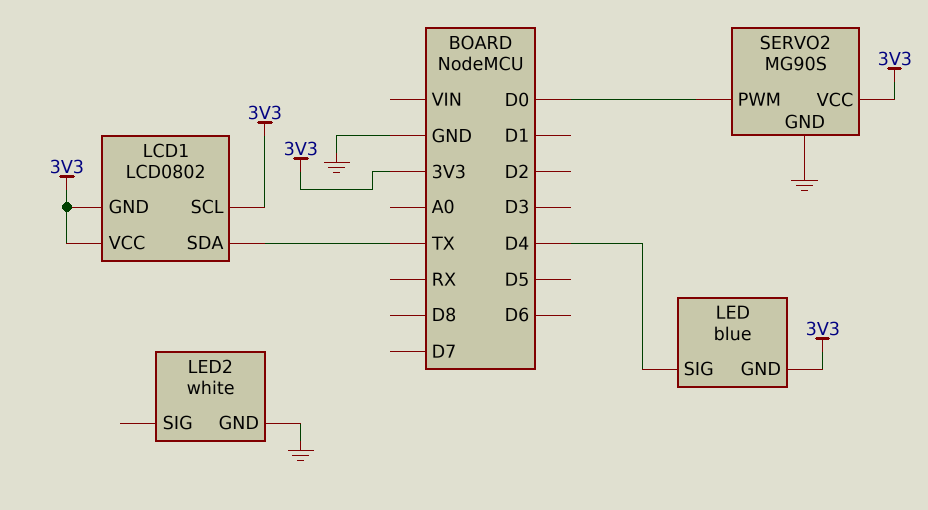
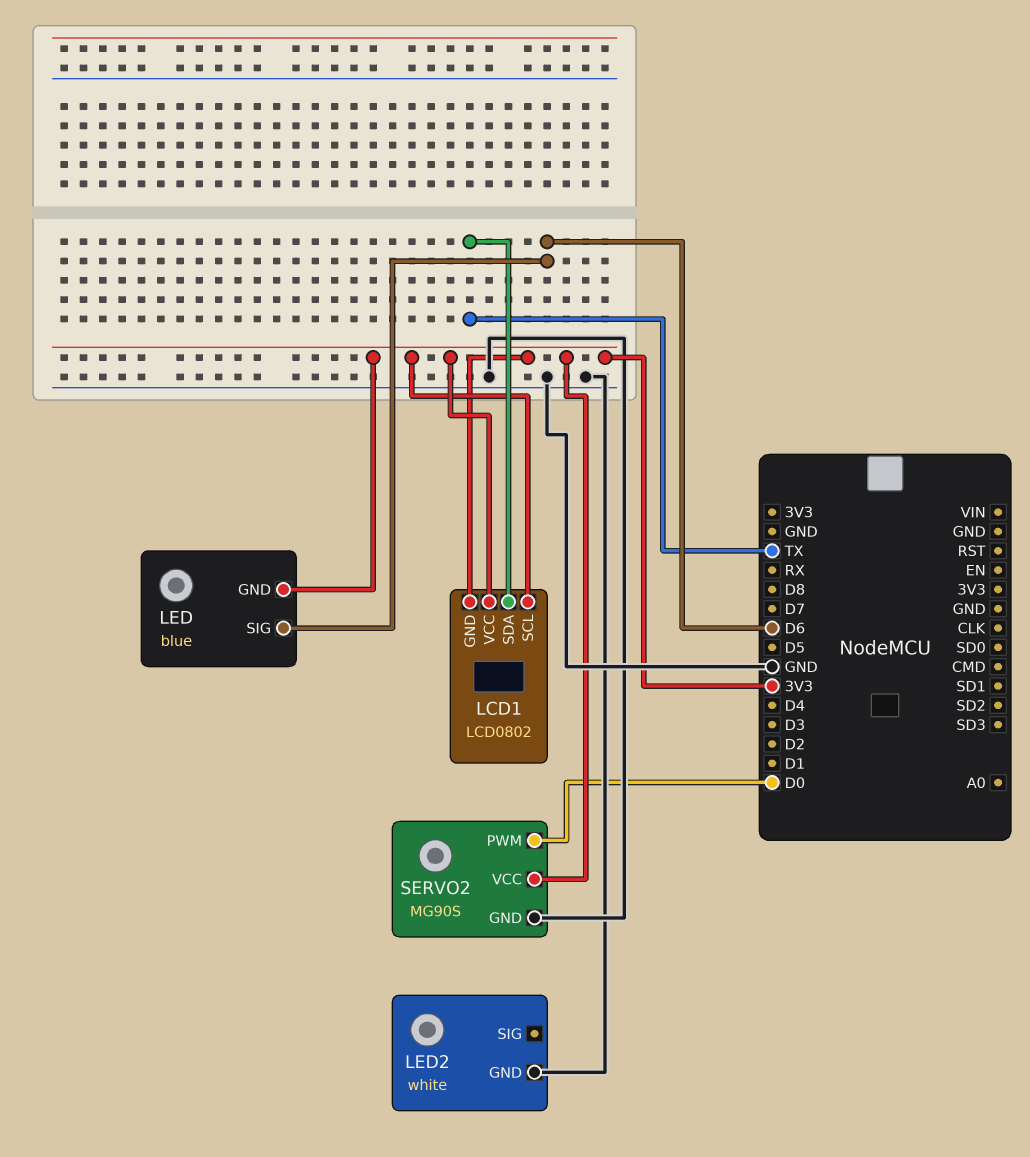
LED pin SIG: D4 -> D6

